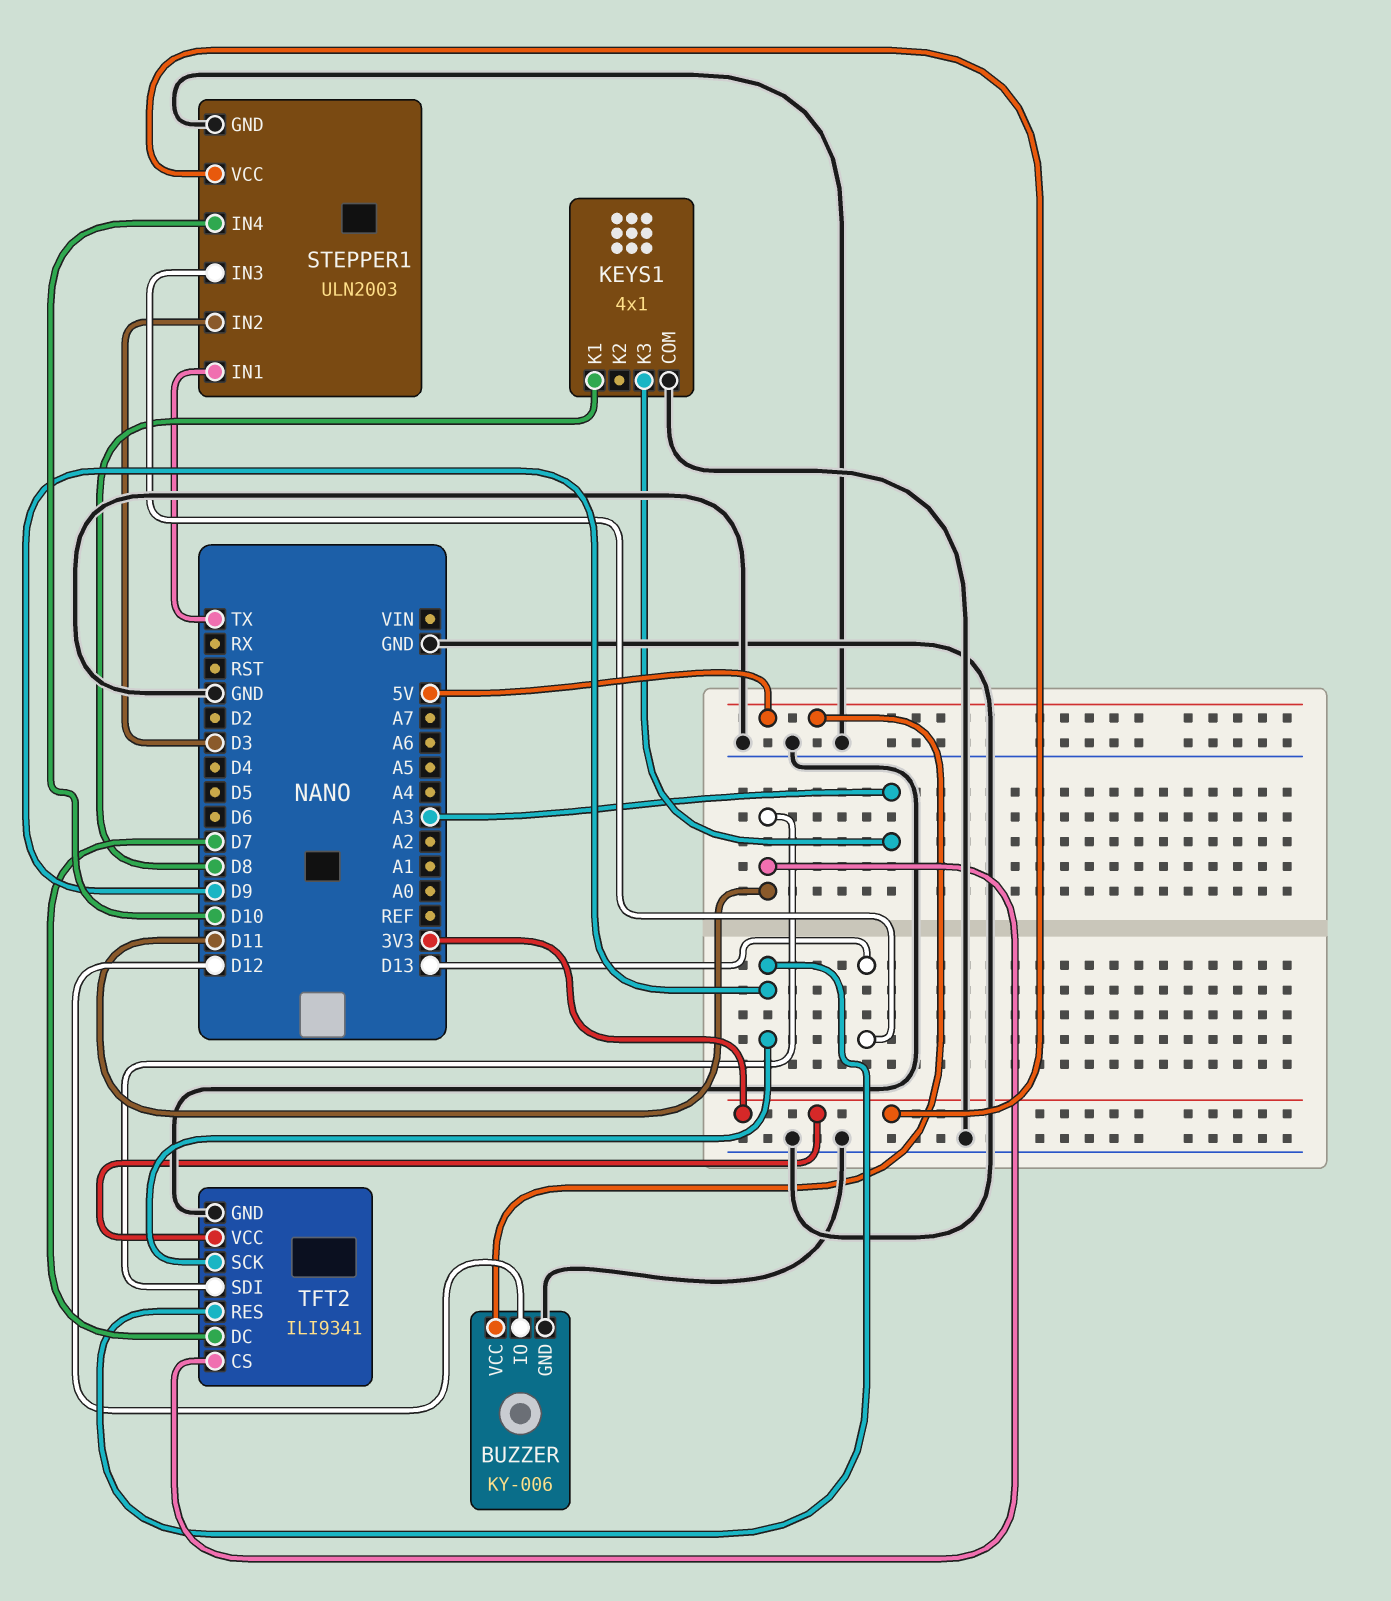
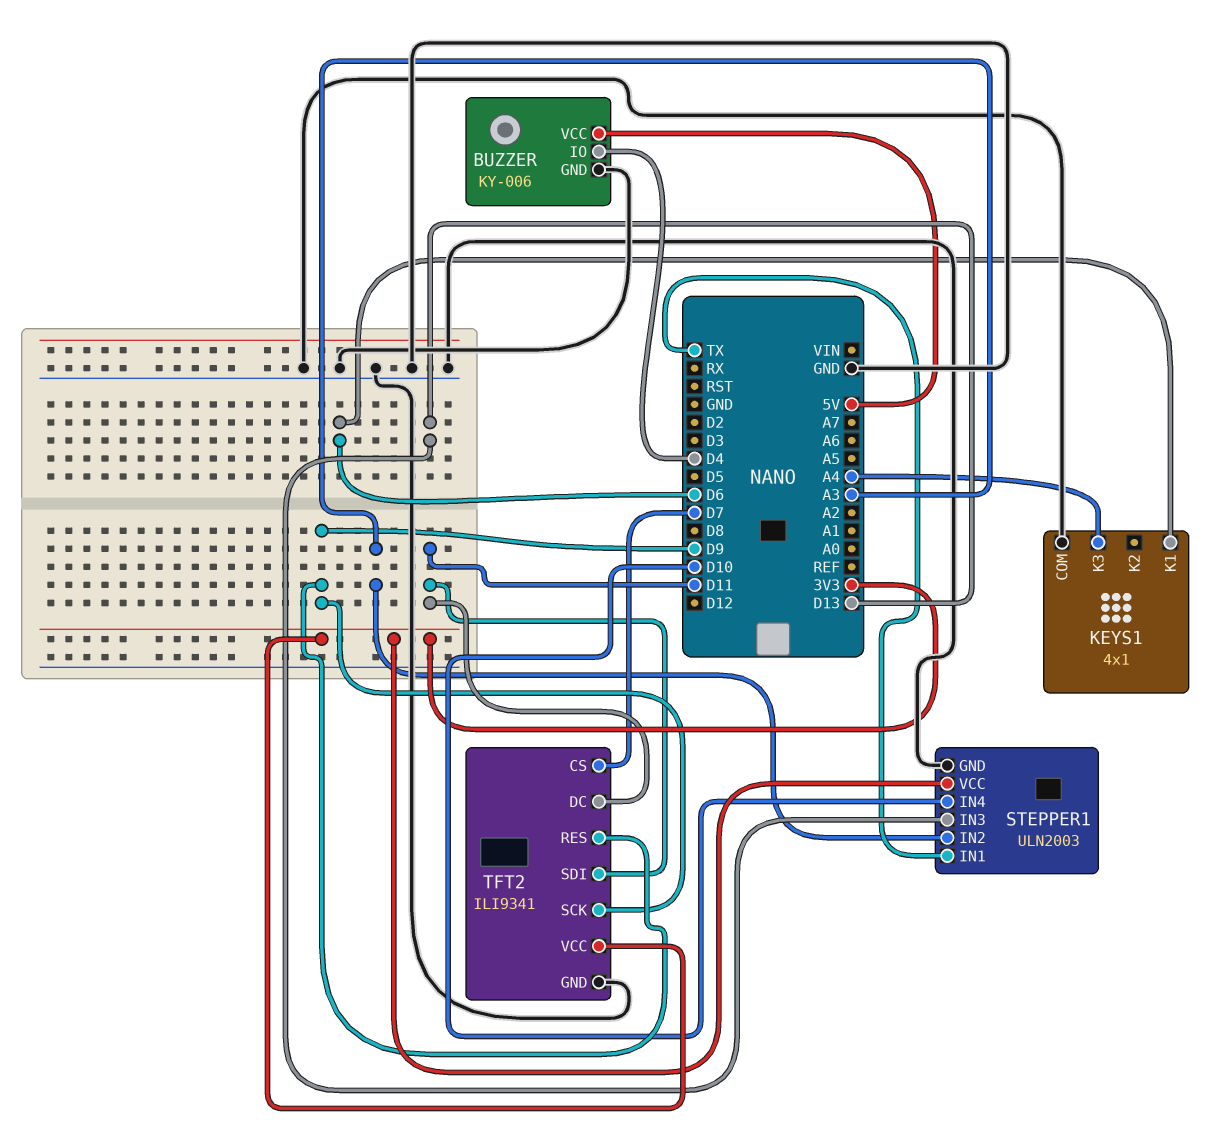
BUZZER pin IO: D12 -> D4
KEYS1 pin K1: D8 -> D6
KEYS1 pin K3: A3 -> A4
STEPPER1 pin IN2: D3 -> A3
TFT2 pin CS: D11 -> D7
TFT2 pin DC: D7 -> D11

